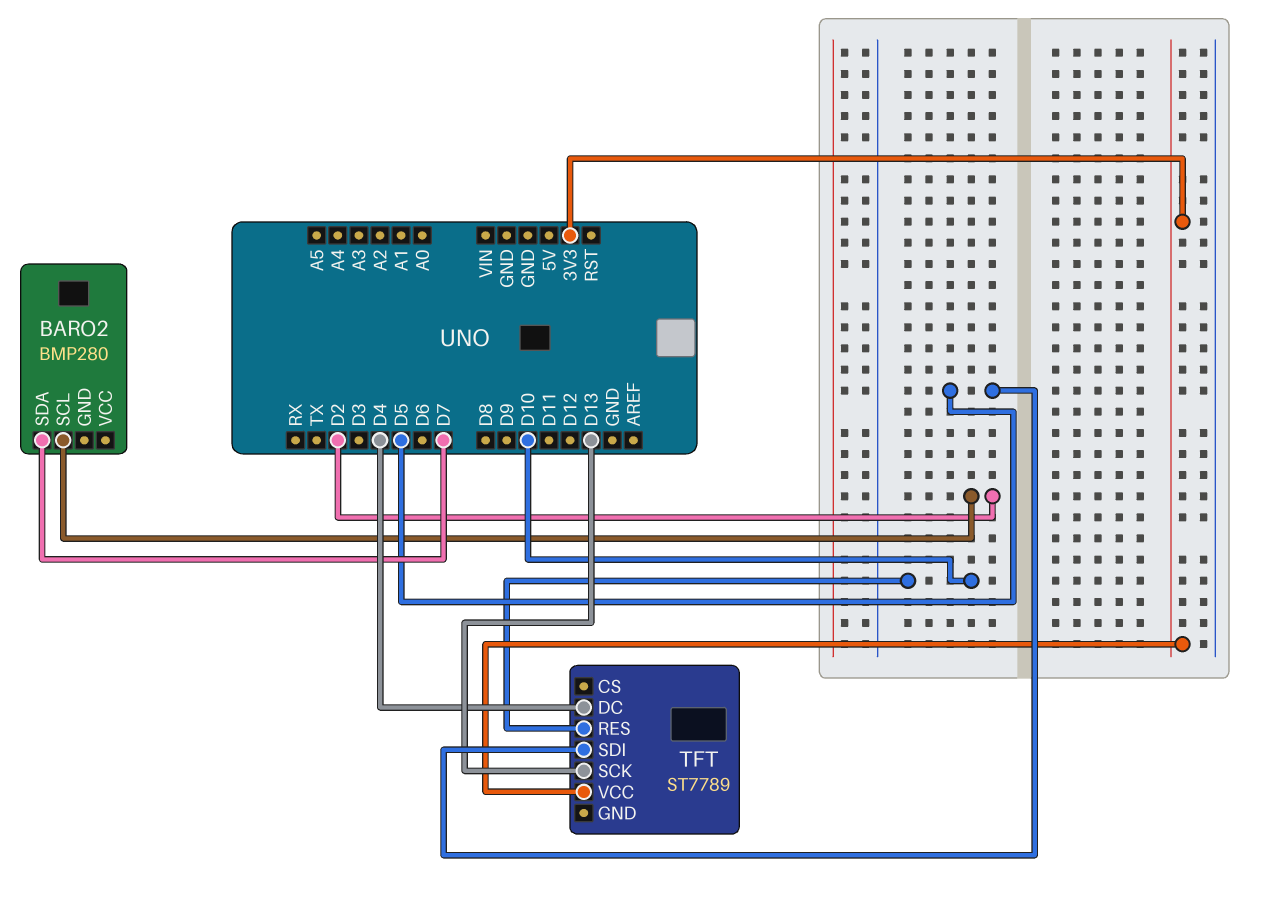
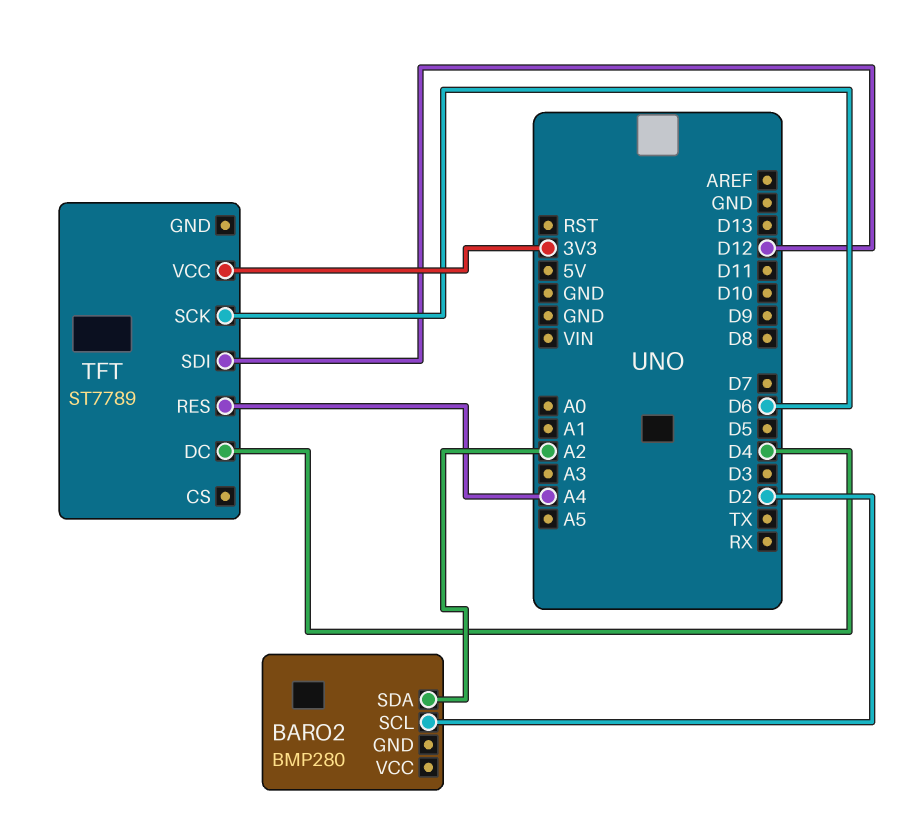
BARO2 pin SDA: D7 -> A2
TFT pin RES: D10 -> A4
TFT pin SCK: D13 -> D6
TFT pin SDI: D5 -> D12

